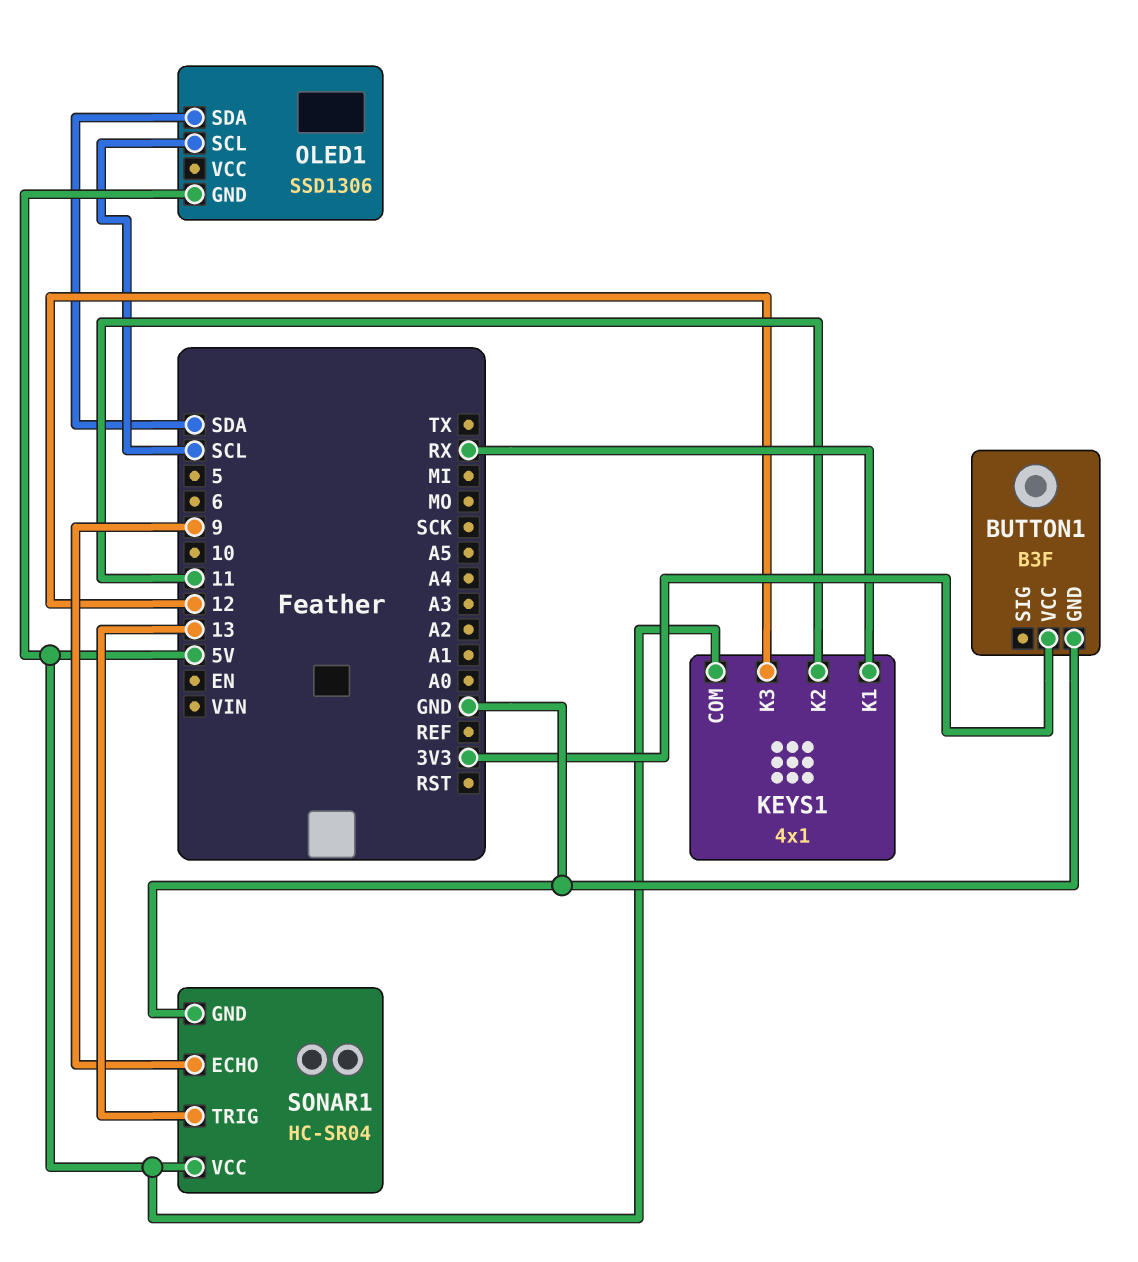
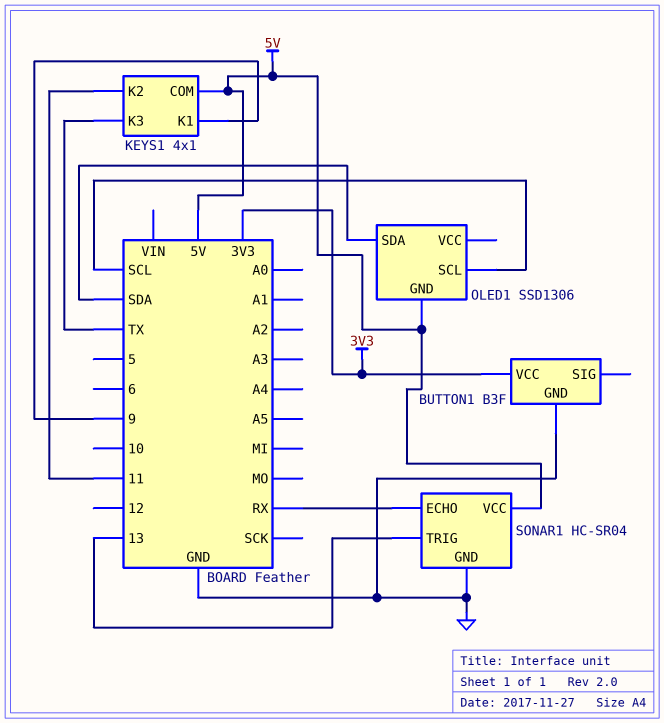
KEYS1 pin K1: RX -> 9
KEYS1 pin K3: 12 -> TX
SONAR1 pin ECHO: 9 -> RX

